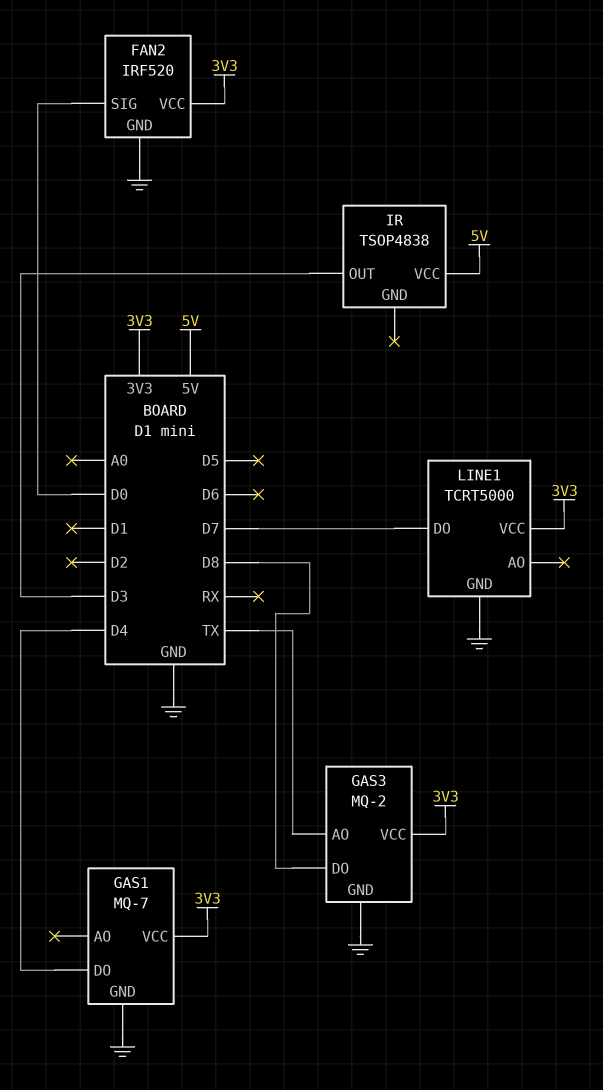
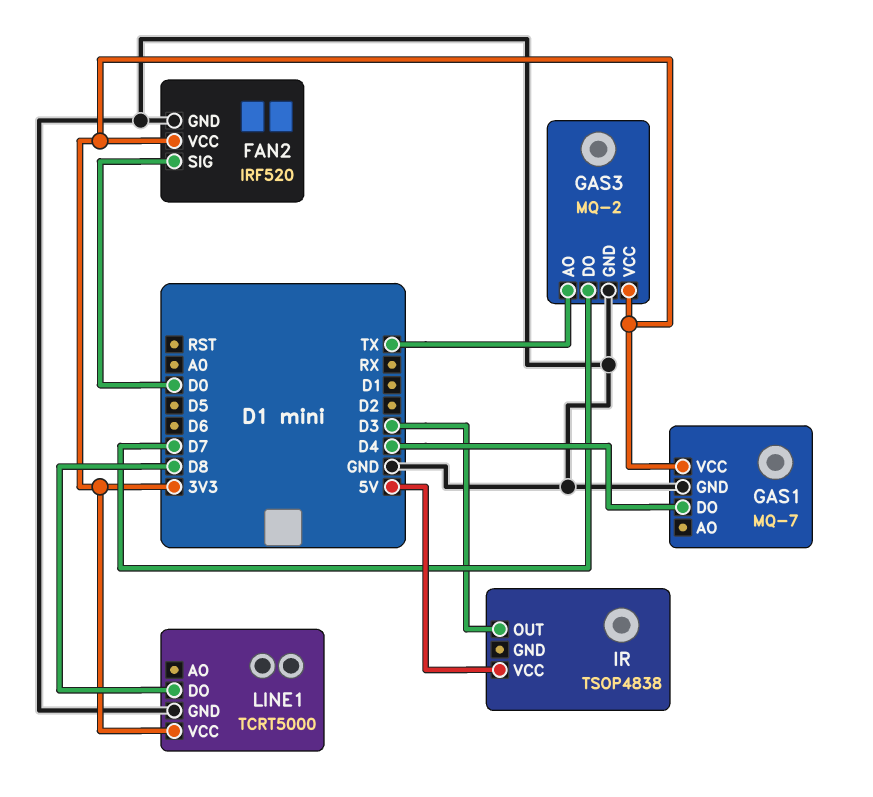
GAS3 pin DO: D8 -> D7
LINE1 pin DO: D7 -> D8

